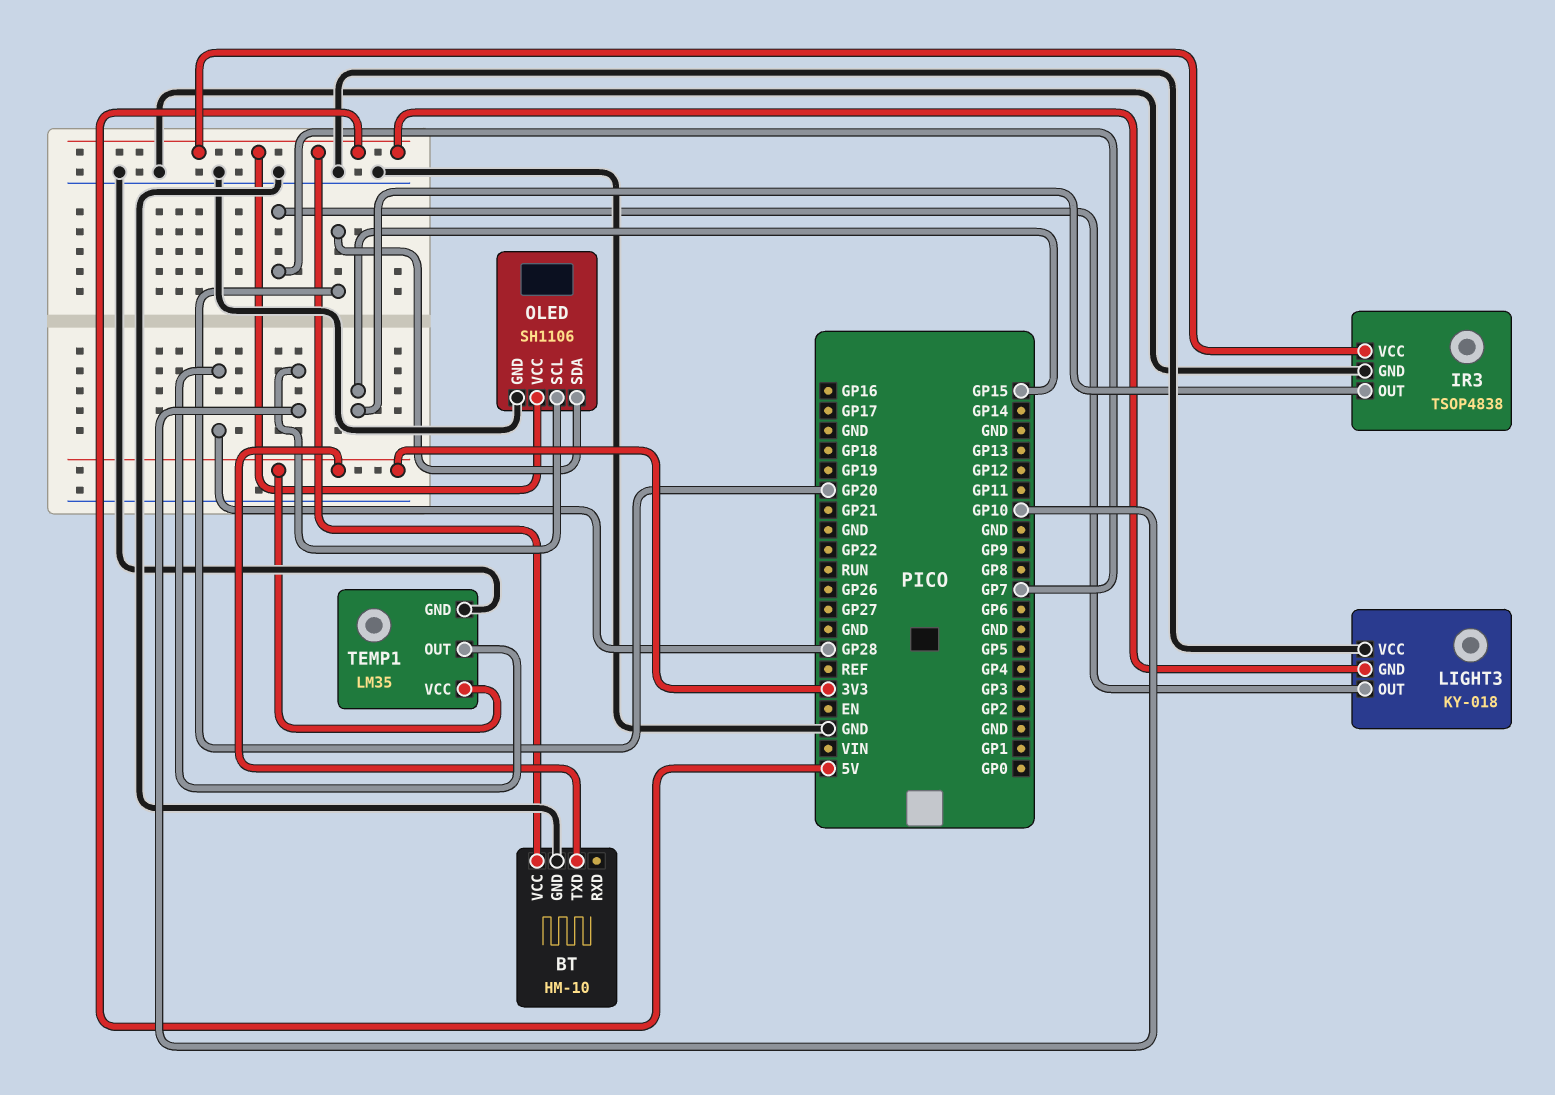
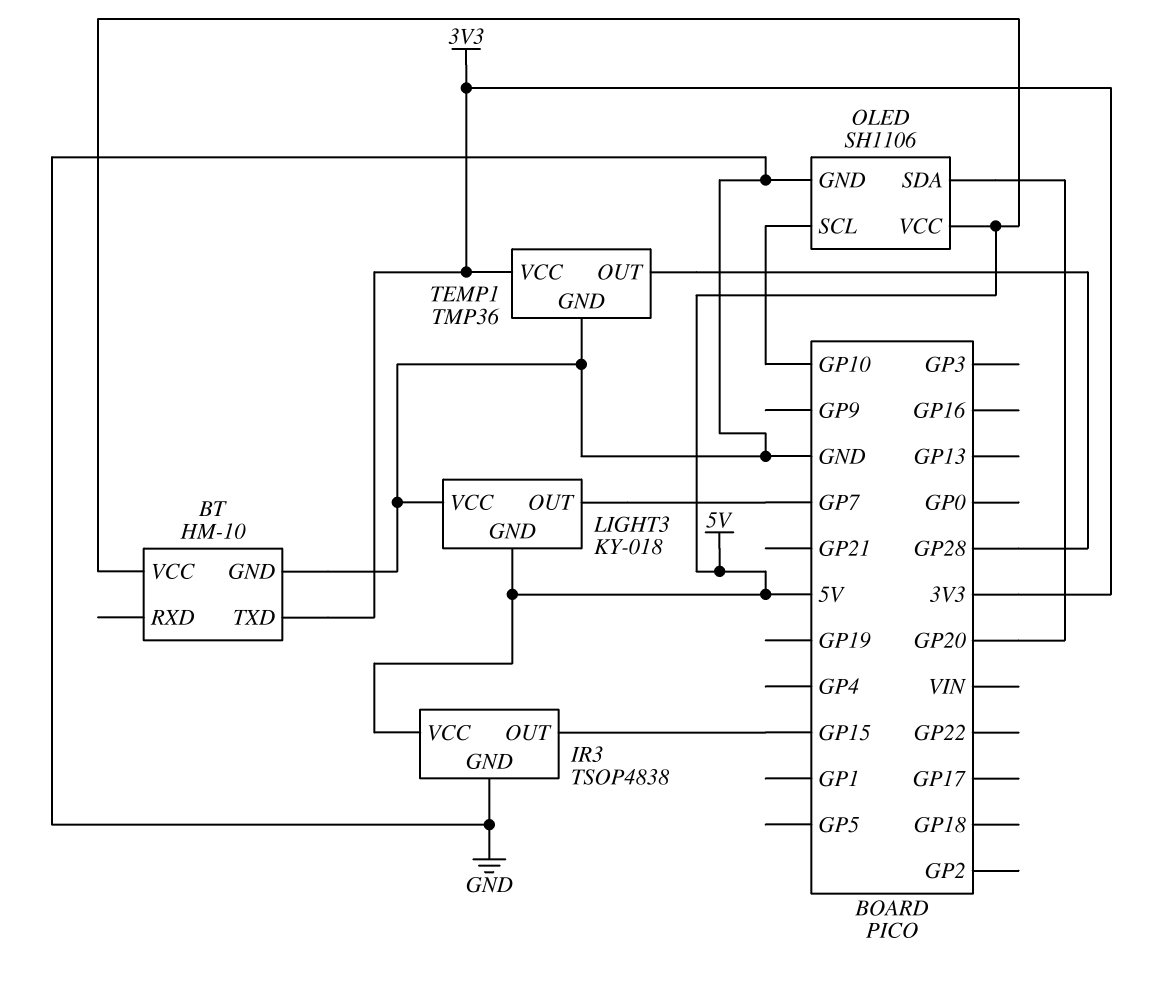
TEMP1: LM35 -> TMP36

